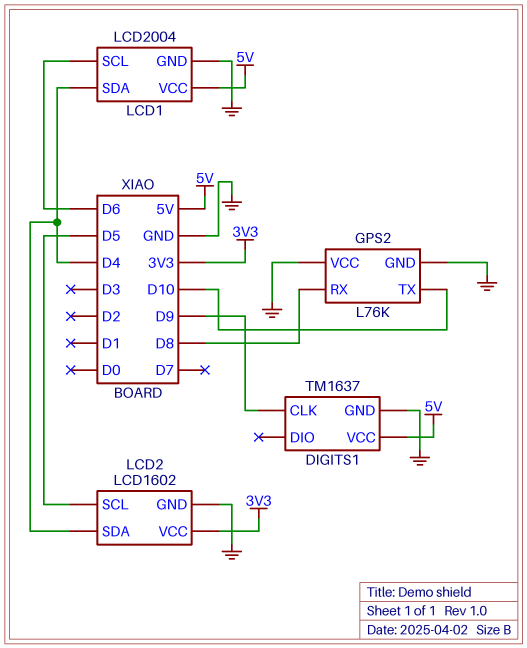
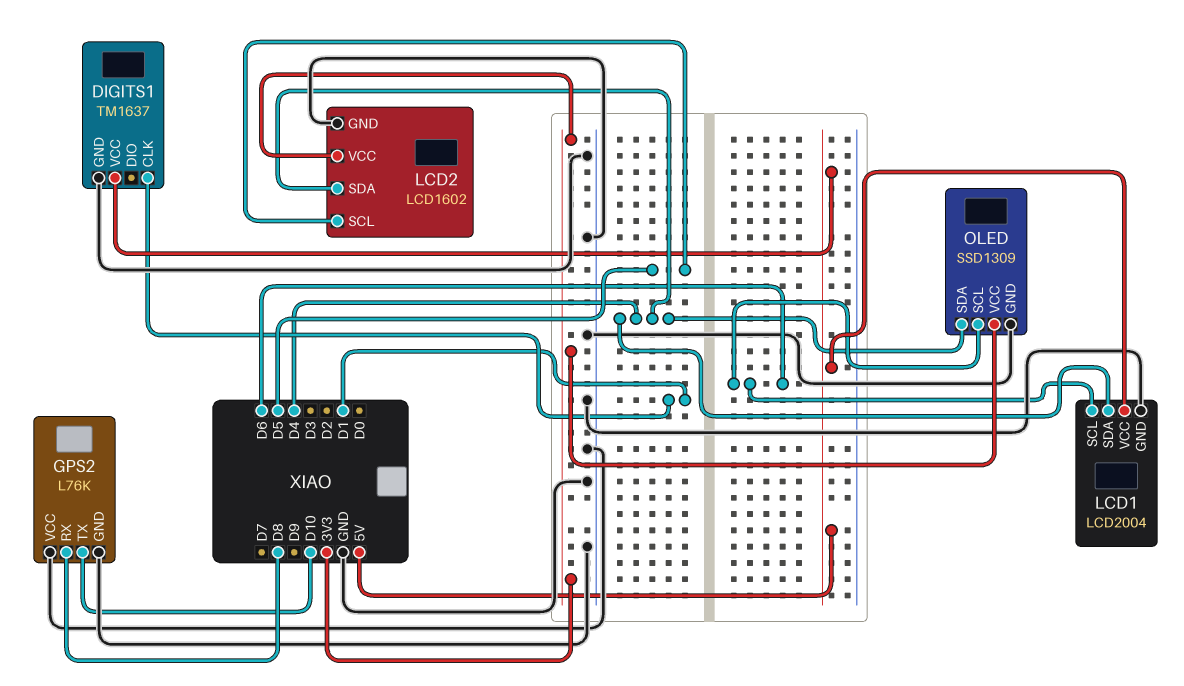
DIGITS1 pin CLK: D9 -> D1
OLED: none -> SSD1309
OLED pin GND: none -> GND
OLED pin SCL: none -> D6
OLED pin SDA: none -> D4
OLED pin VCC: none -> 3V3

